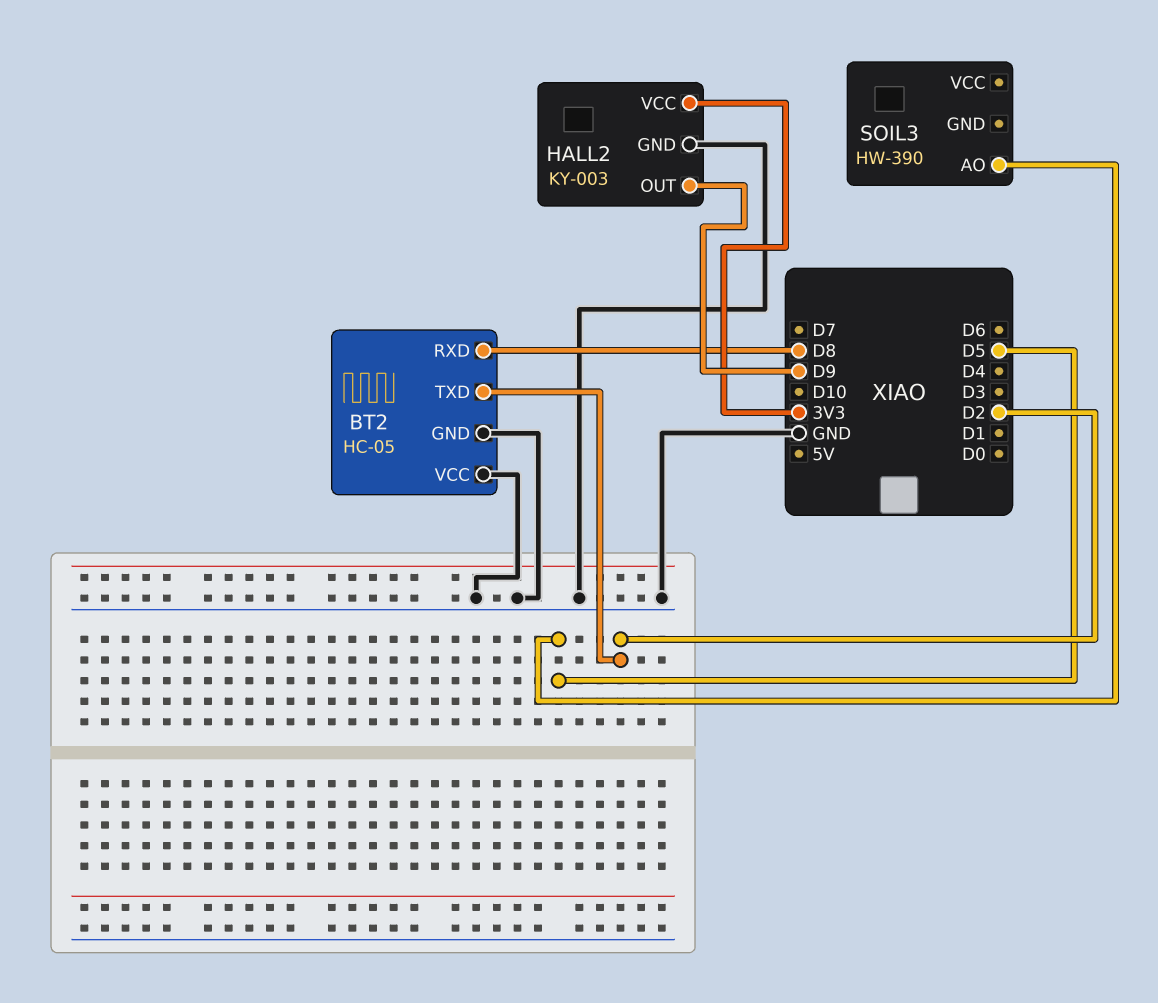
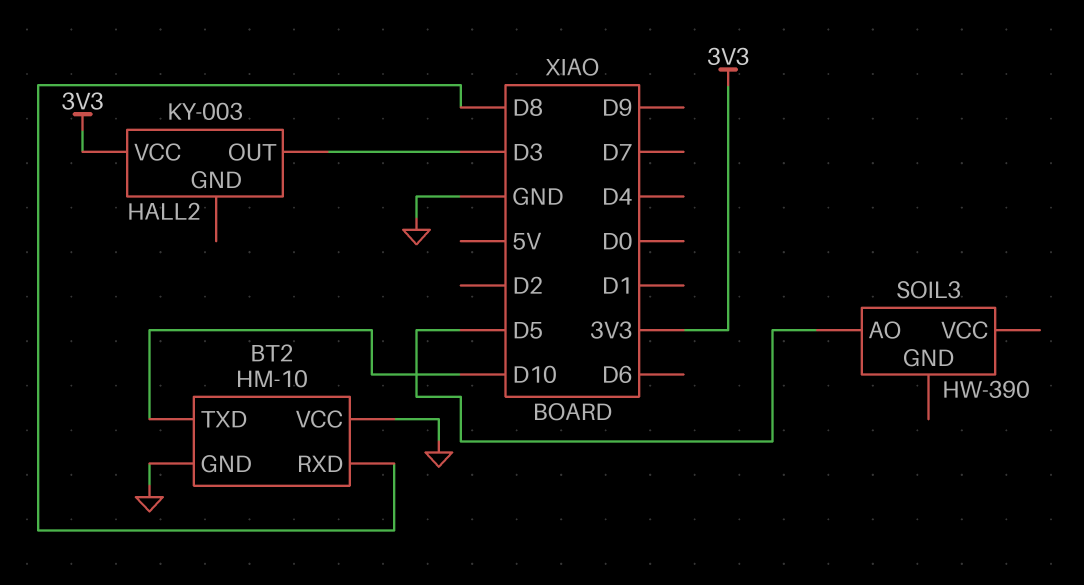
BT2: HC-05 -> HM-10
BT2 pin TXD: D2 -> D10
HALL2 pin GND: GND -> none
HALL2 pin OUT: D9 -> D3

